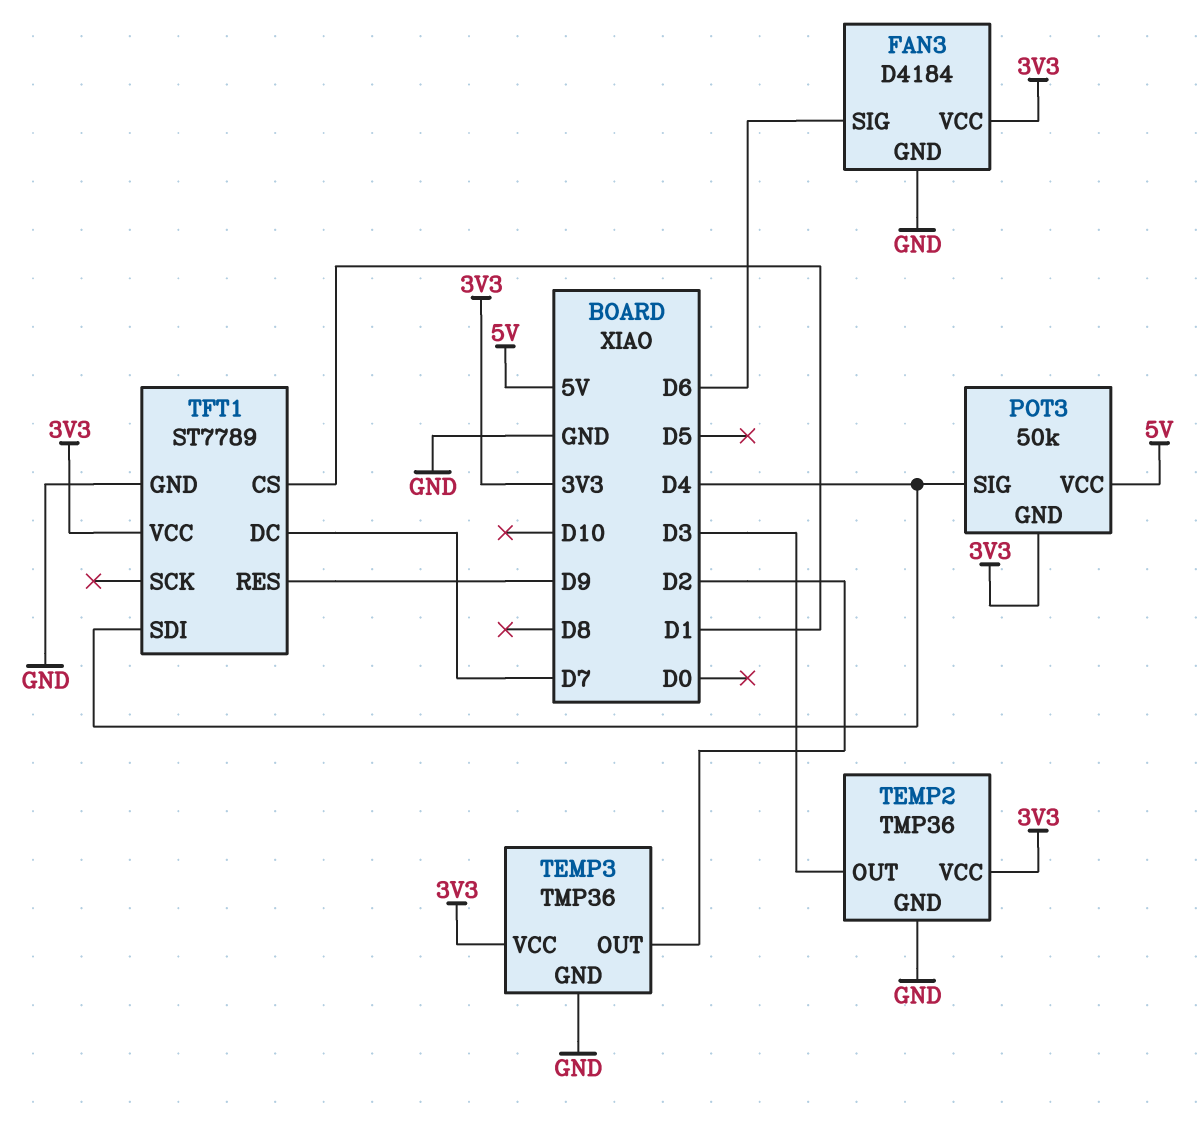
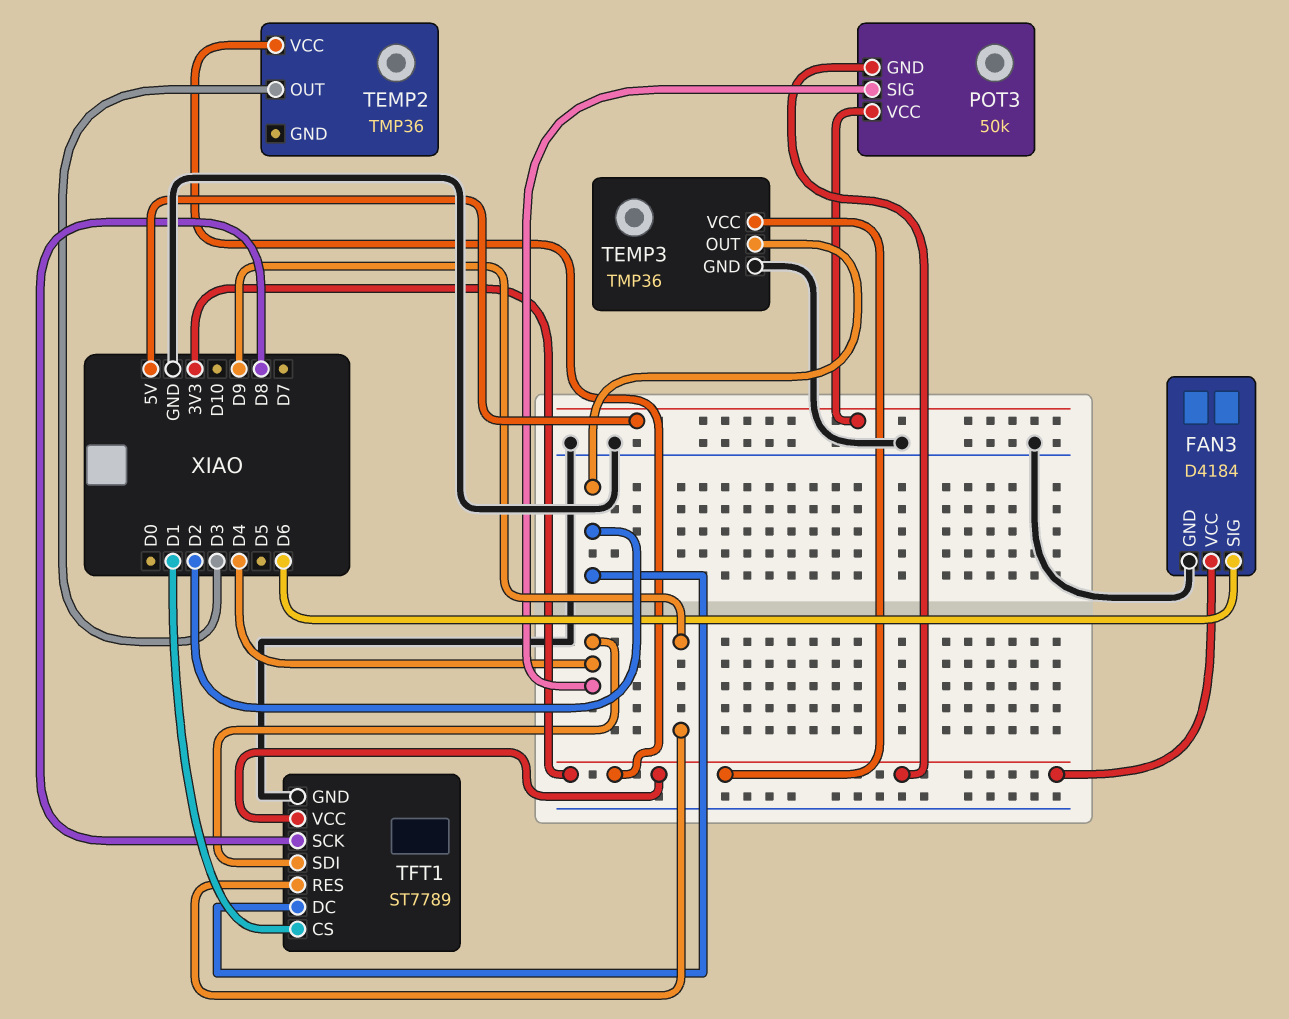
TEMP2 pin GND: GND -> none
TFT1 pin DC: D7 -> D2
TFT1 pin SCK: none -> D8

